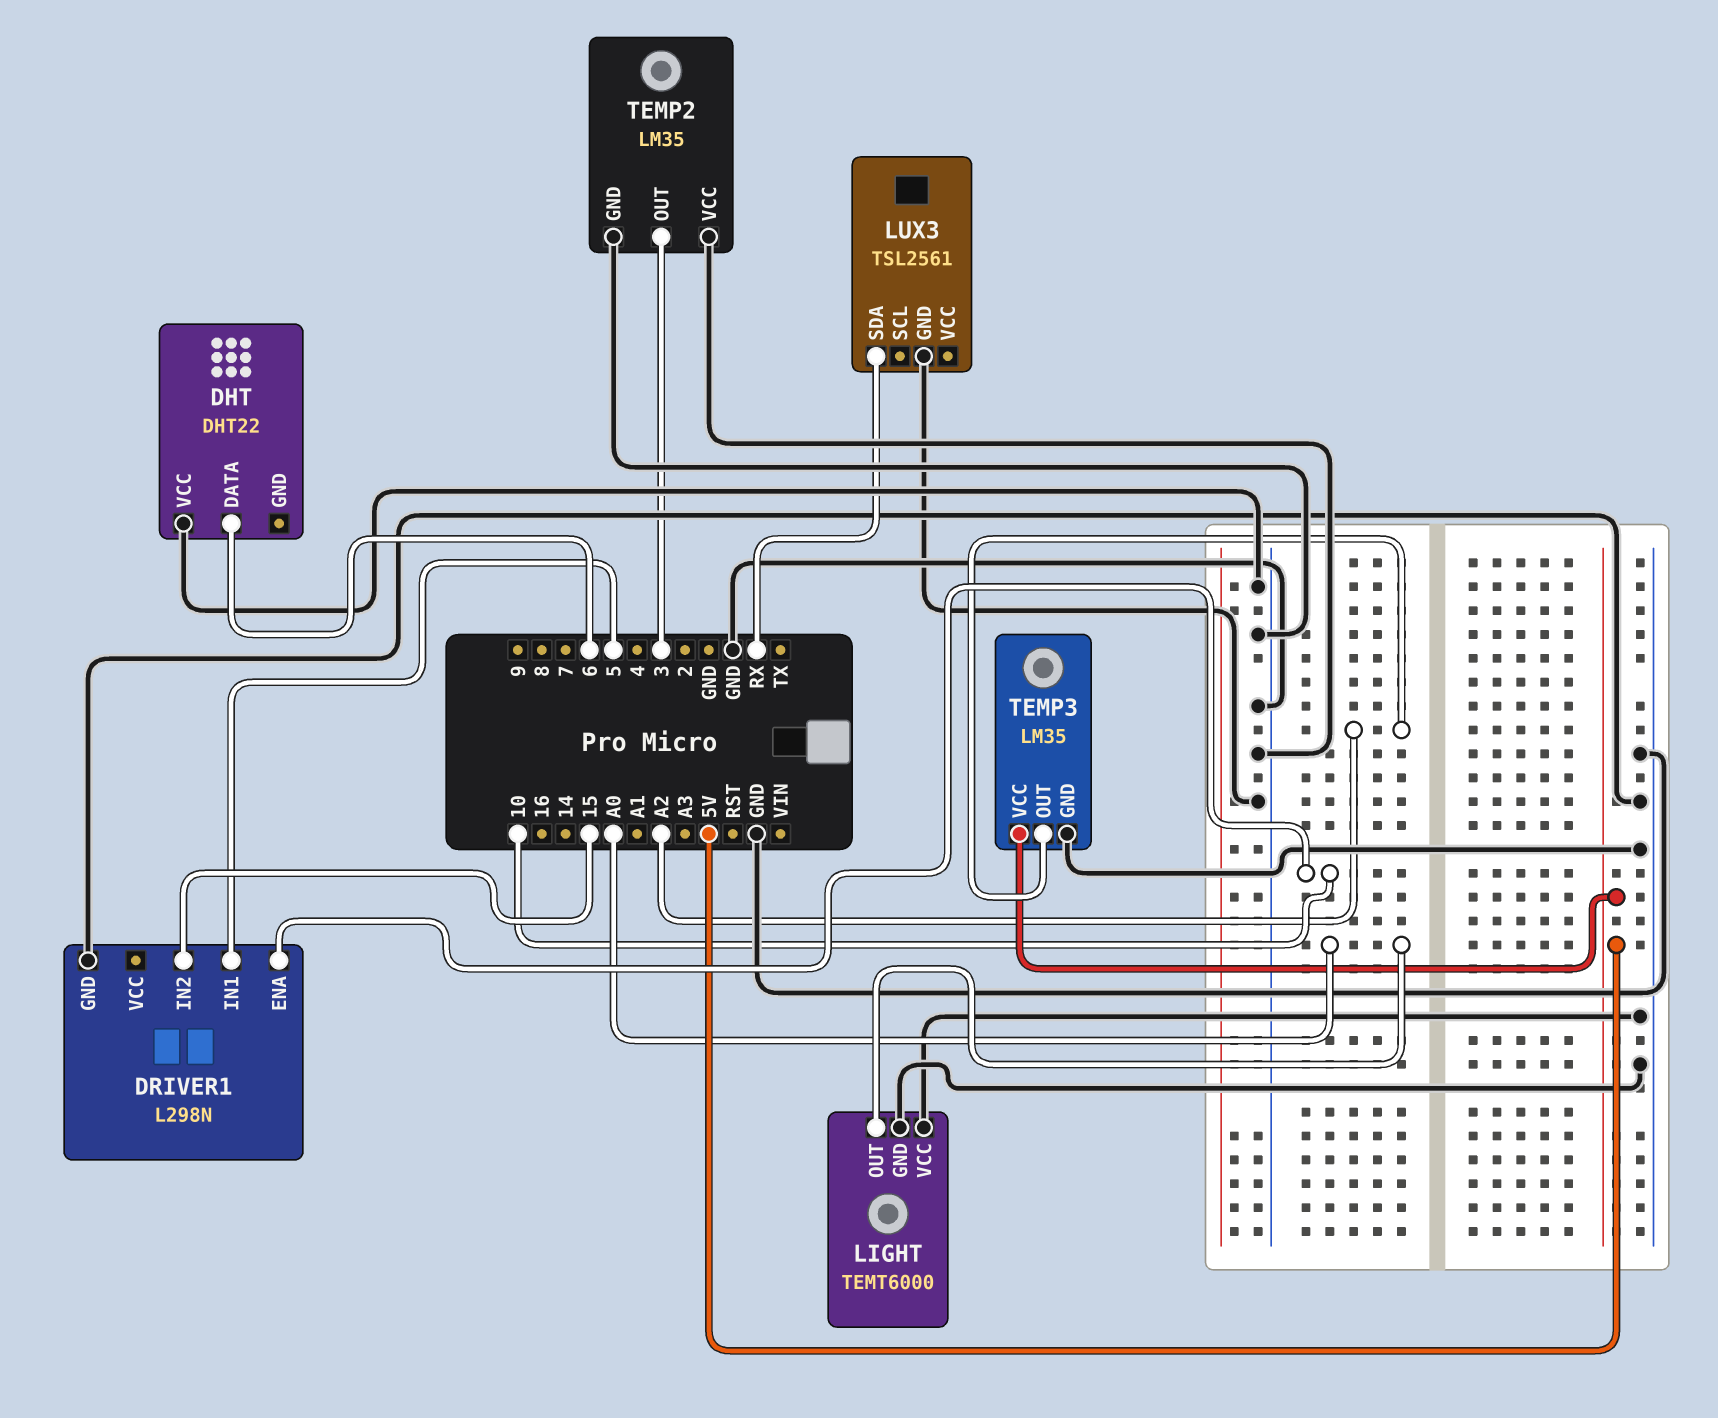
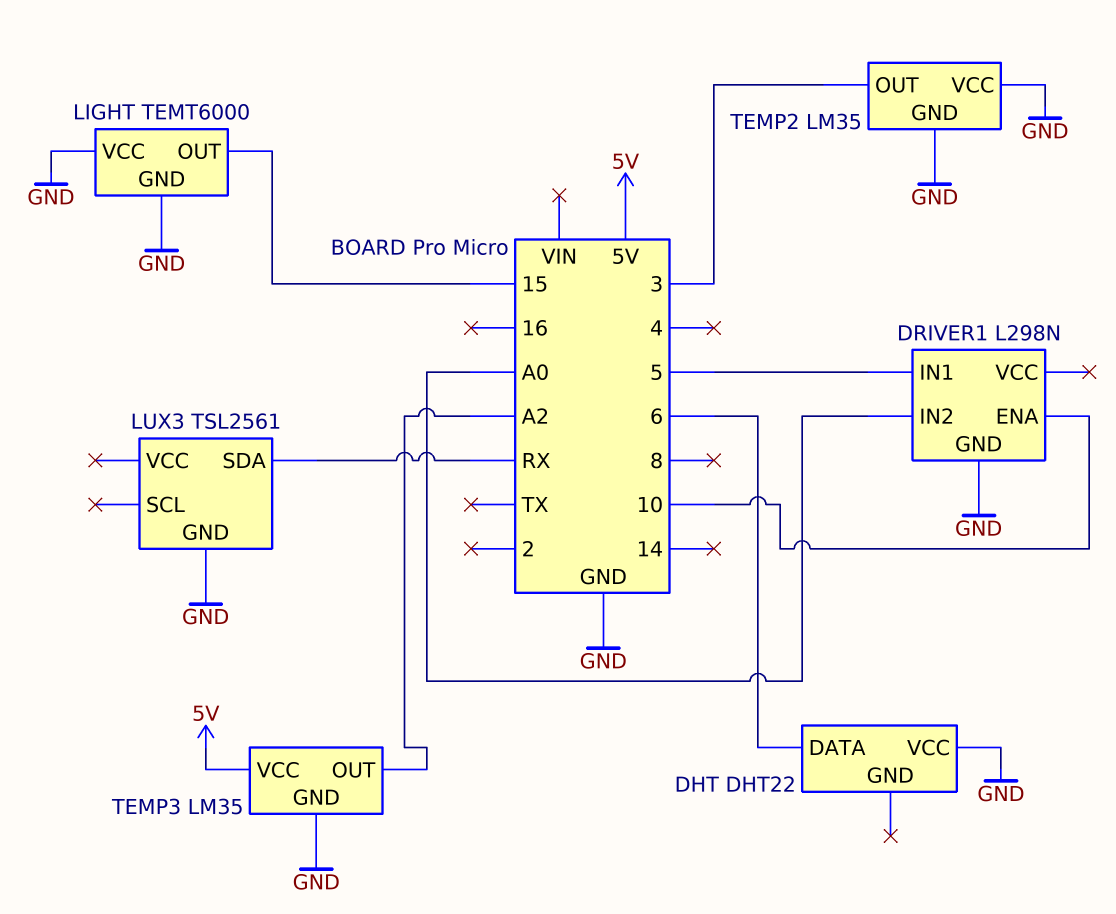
DRIVER1 pin IN2: 15 -> A0
LIGHT pin OUT: A0 -> 15

